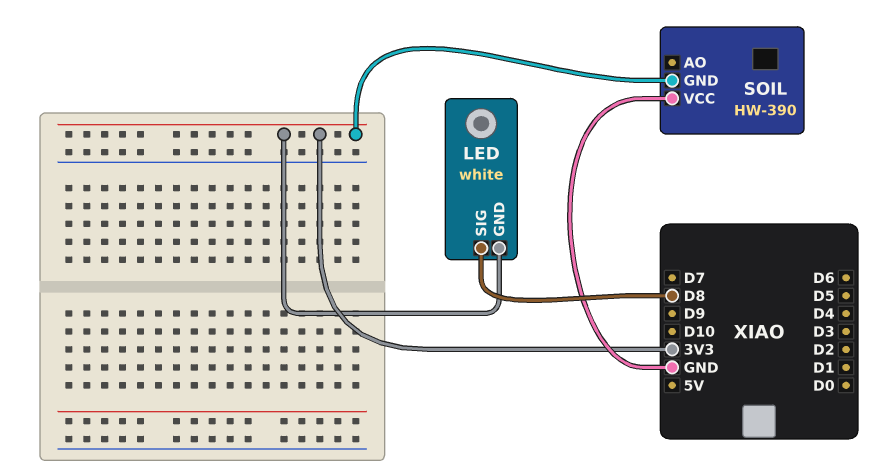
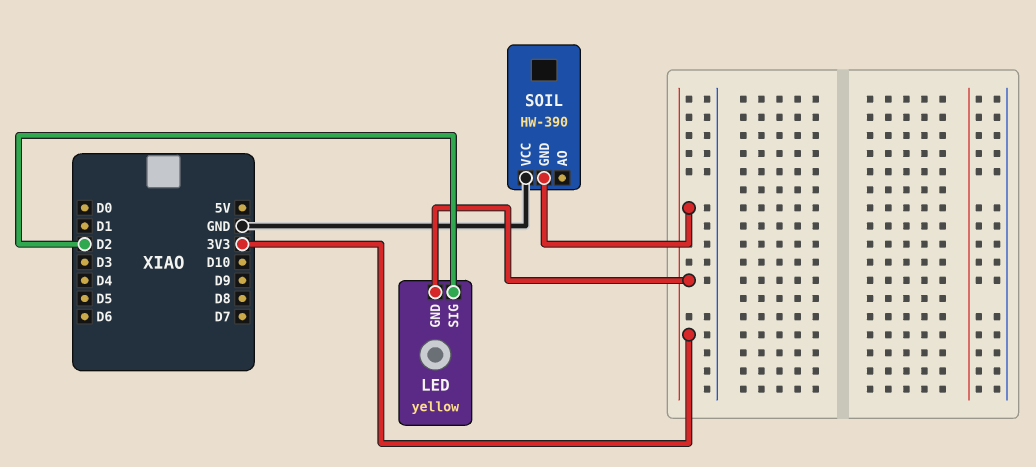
LED: white -> yellow
LED pin SIG: D8 -> D2

